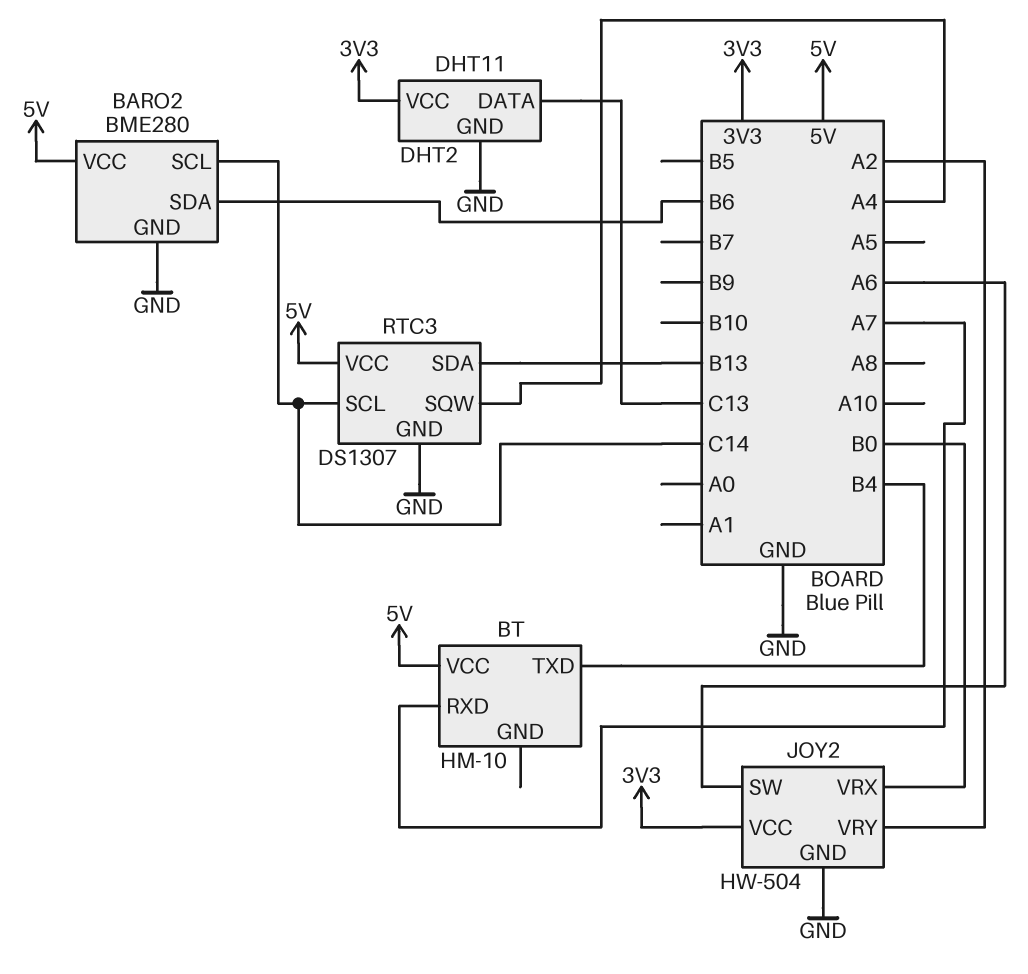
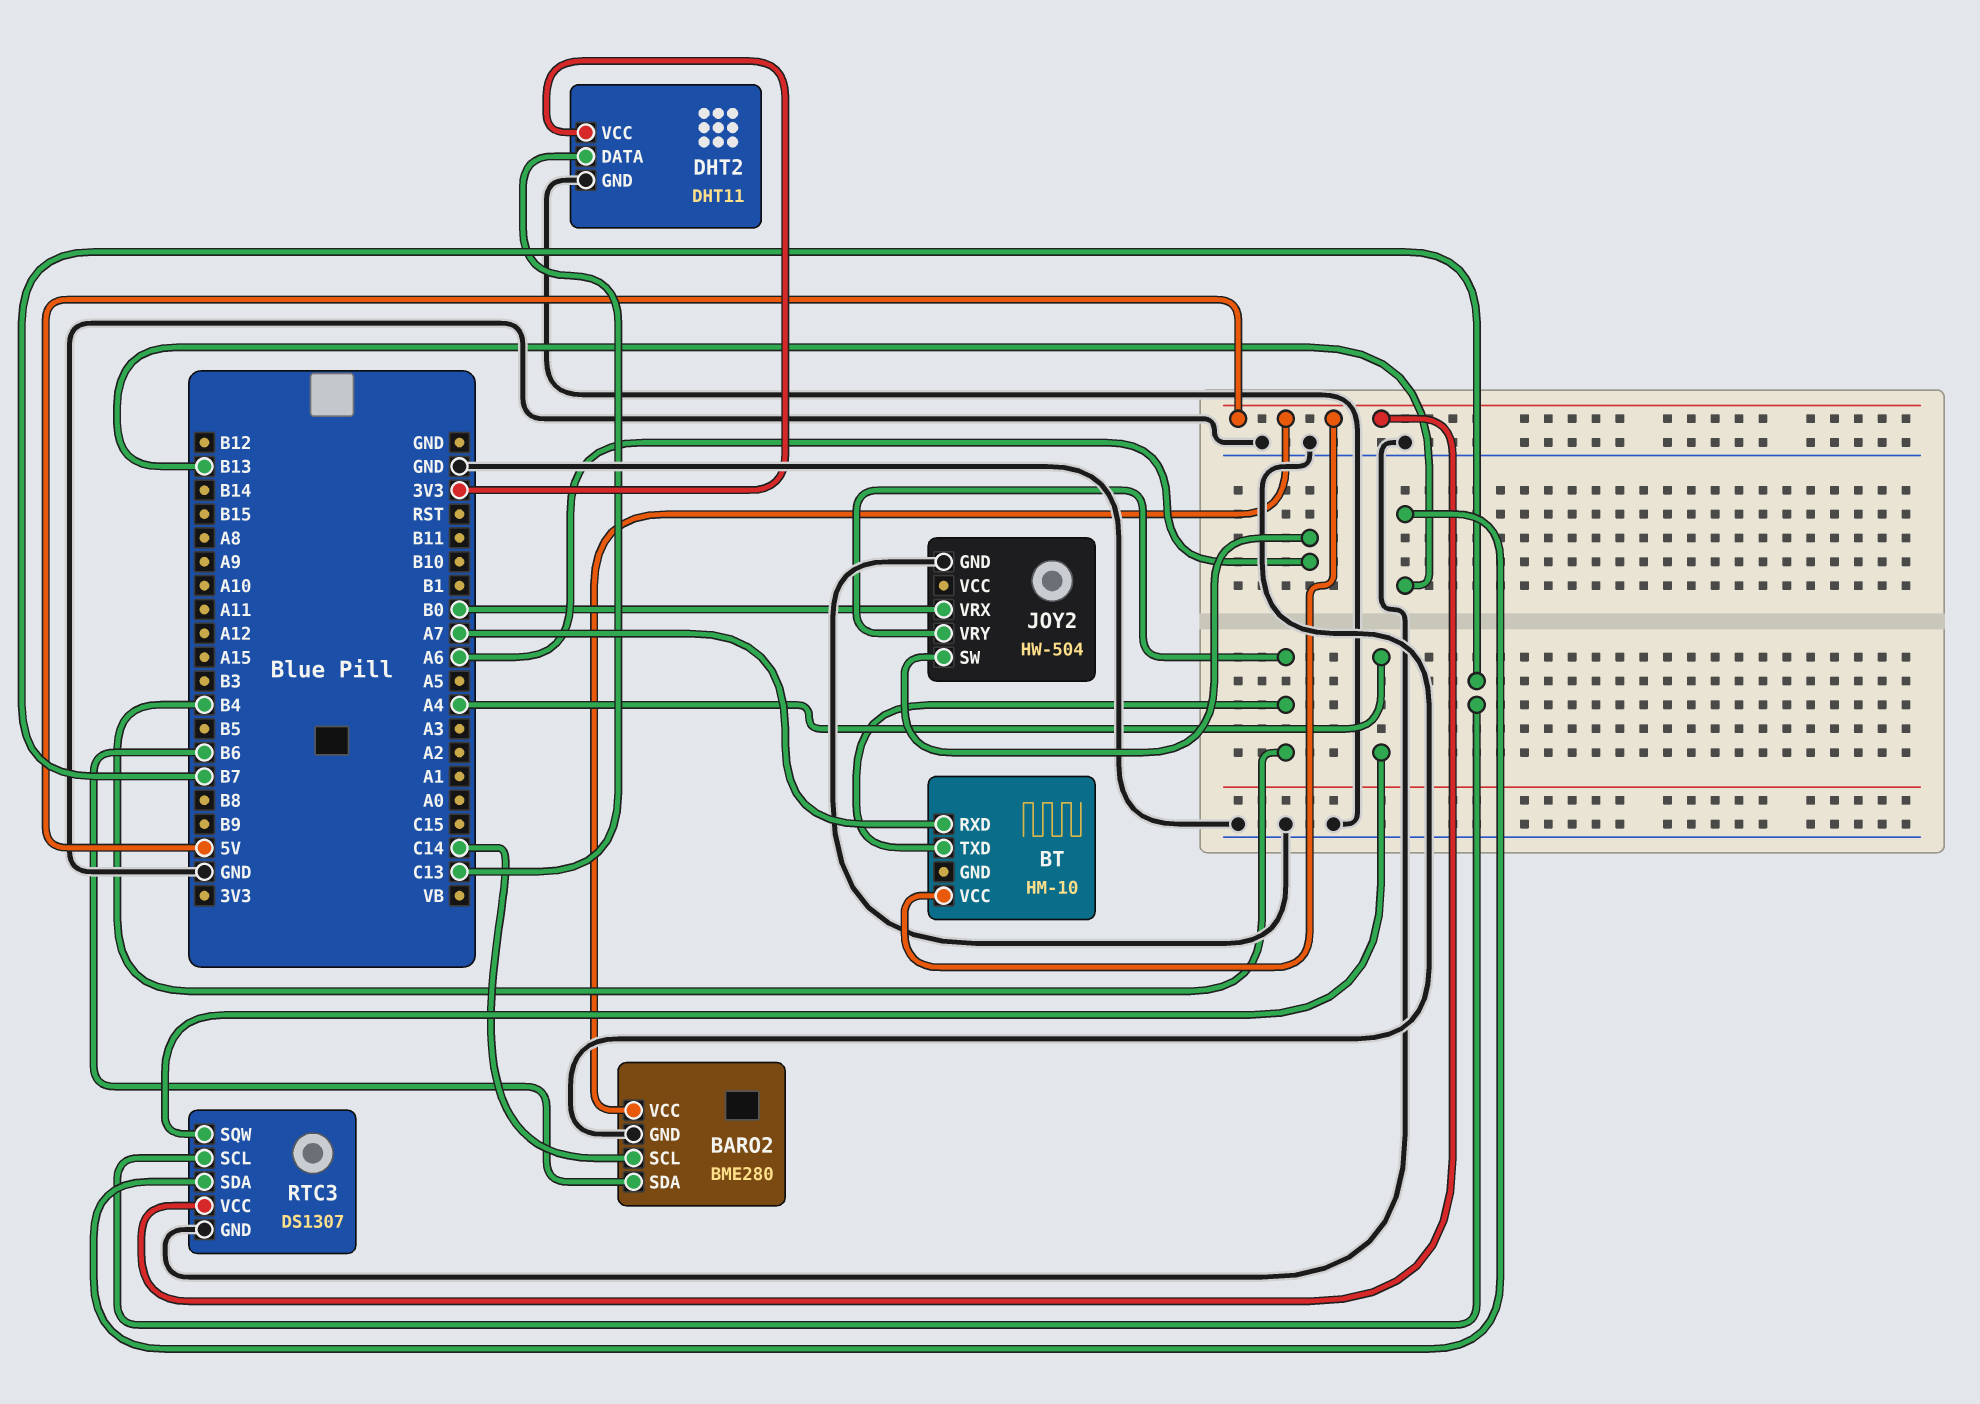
JOY2 pin VCC: 3V3 -> none
JOY2 pin VRY: A2 -> B4
RTC3 pin SCL: C14 -> B7

